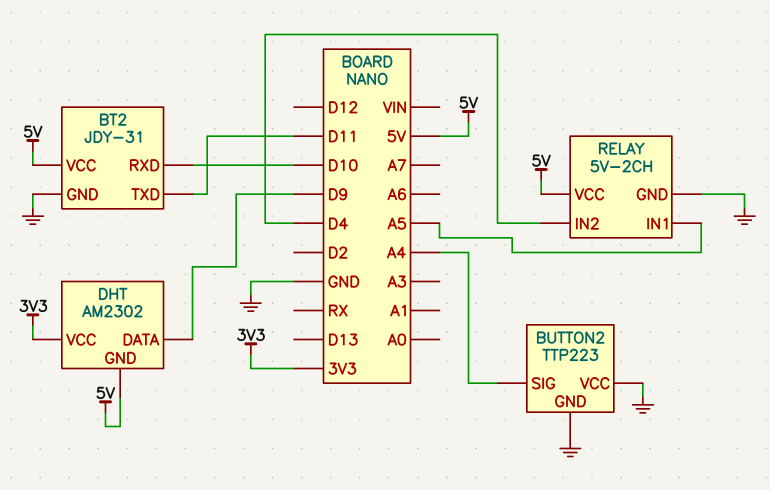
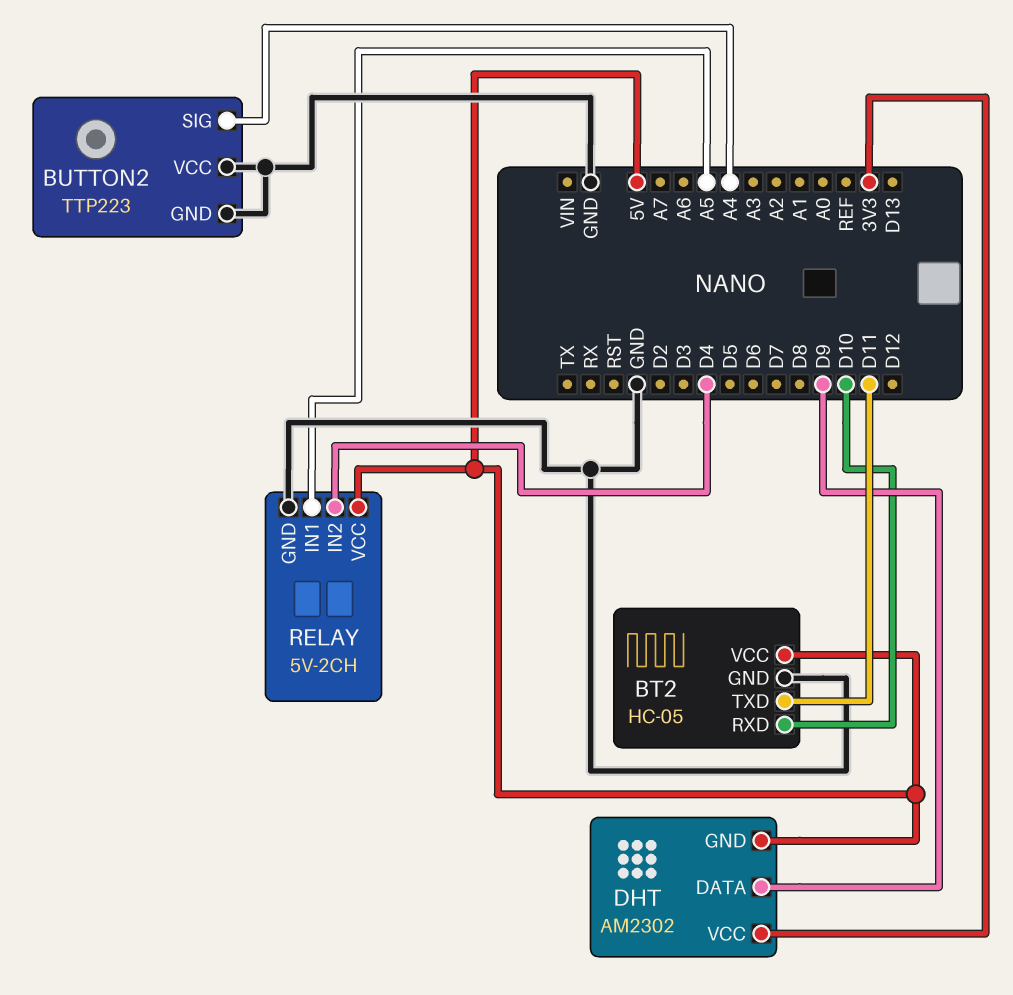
BT2: JDY-31 -> HC-05

